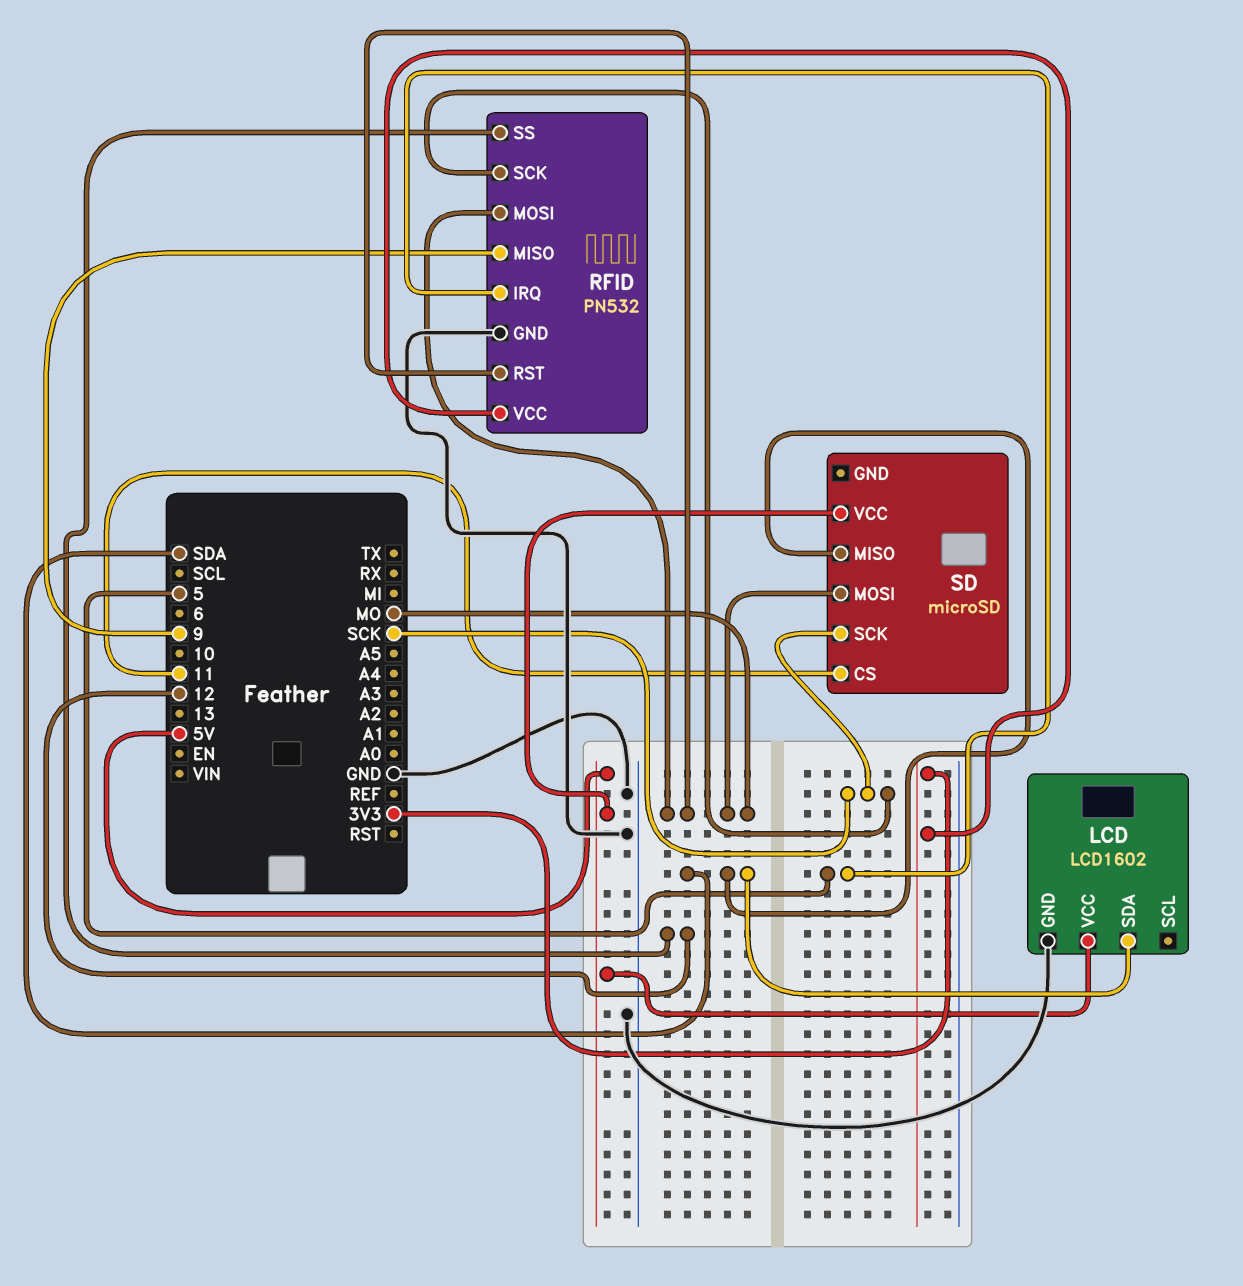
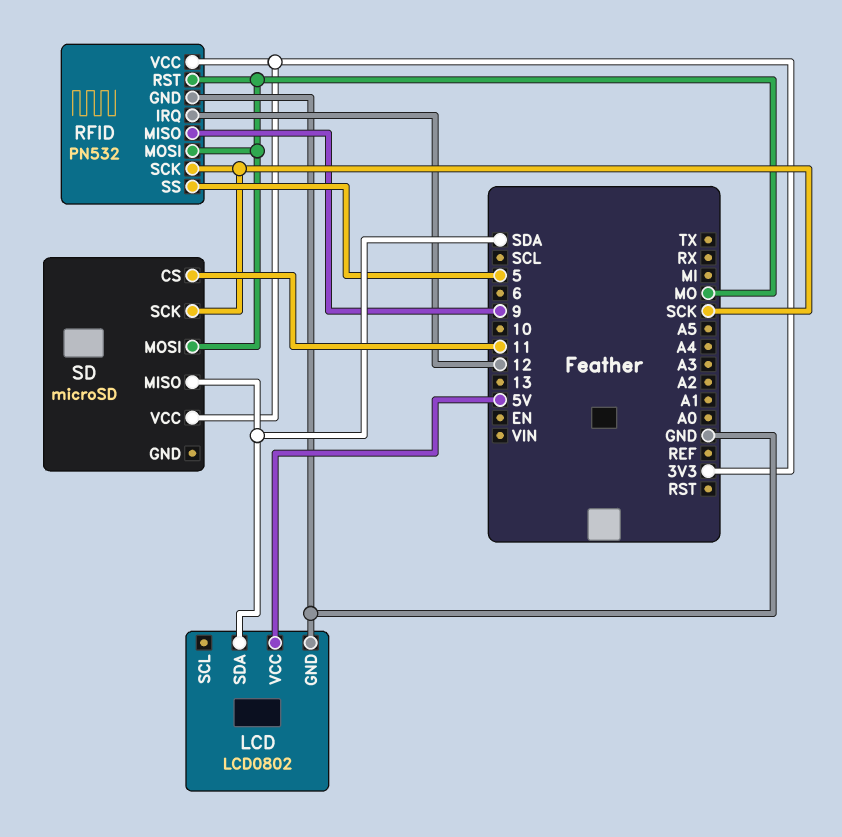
LCD: LCD1602 -> LCD0802
RFID pin IRQ: 5 -> 12
RFID pin SS: 12 -> 5
SD pin VCC: 5V -> 3V3

